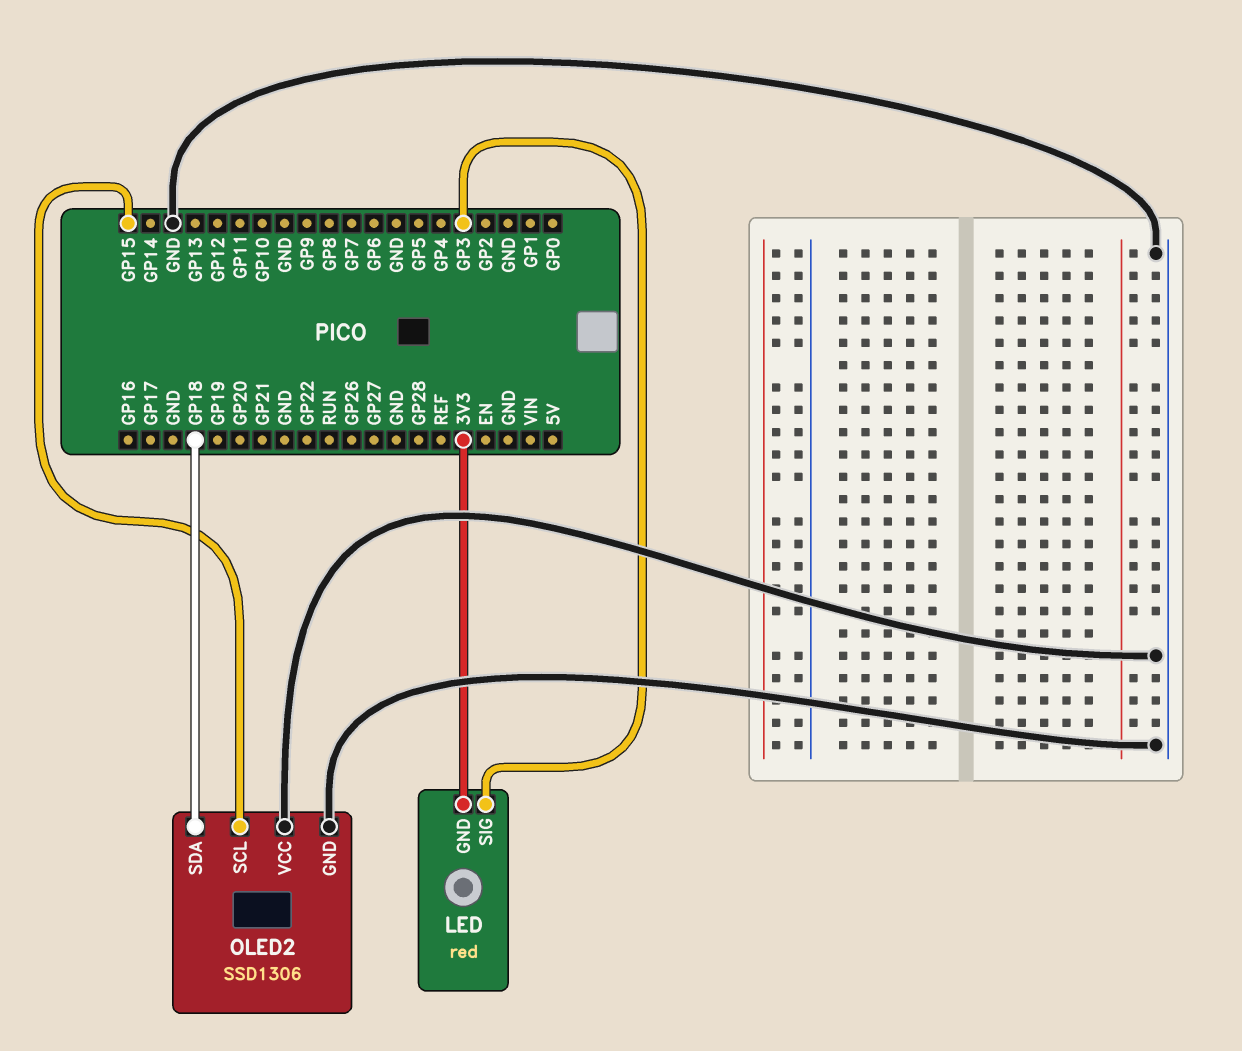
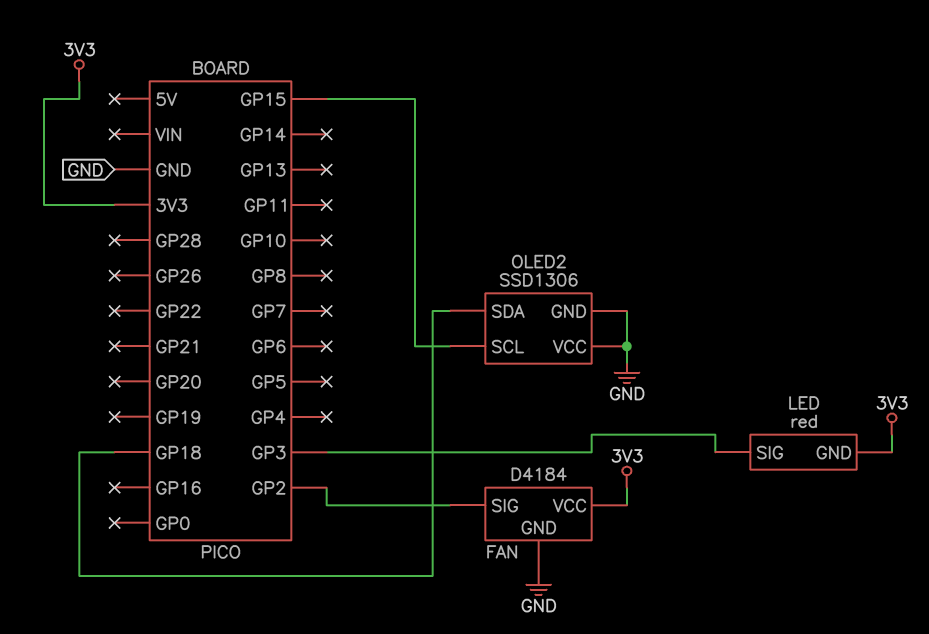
FAN: none -> D4184
FAN pin GND: none -> GND
FAN pin SIG: none -> GP2
FAN pin VCC: none -> 3V3

